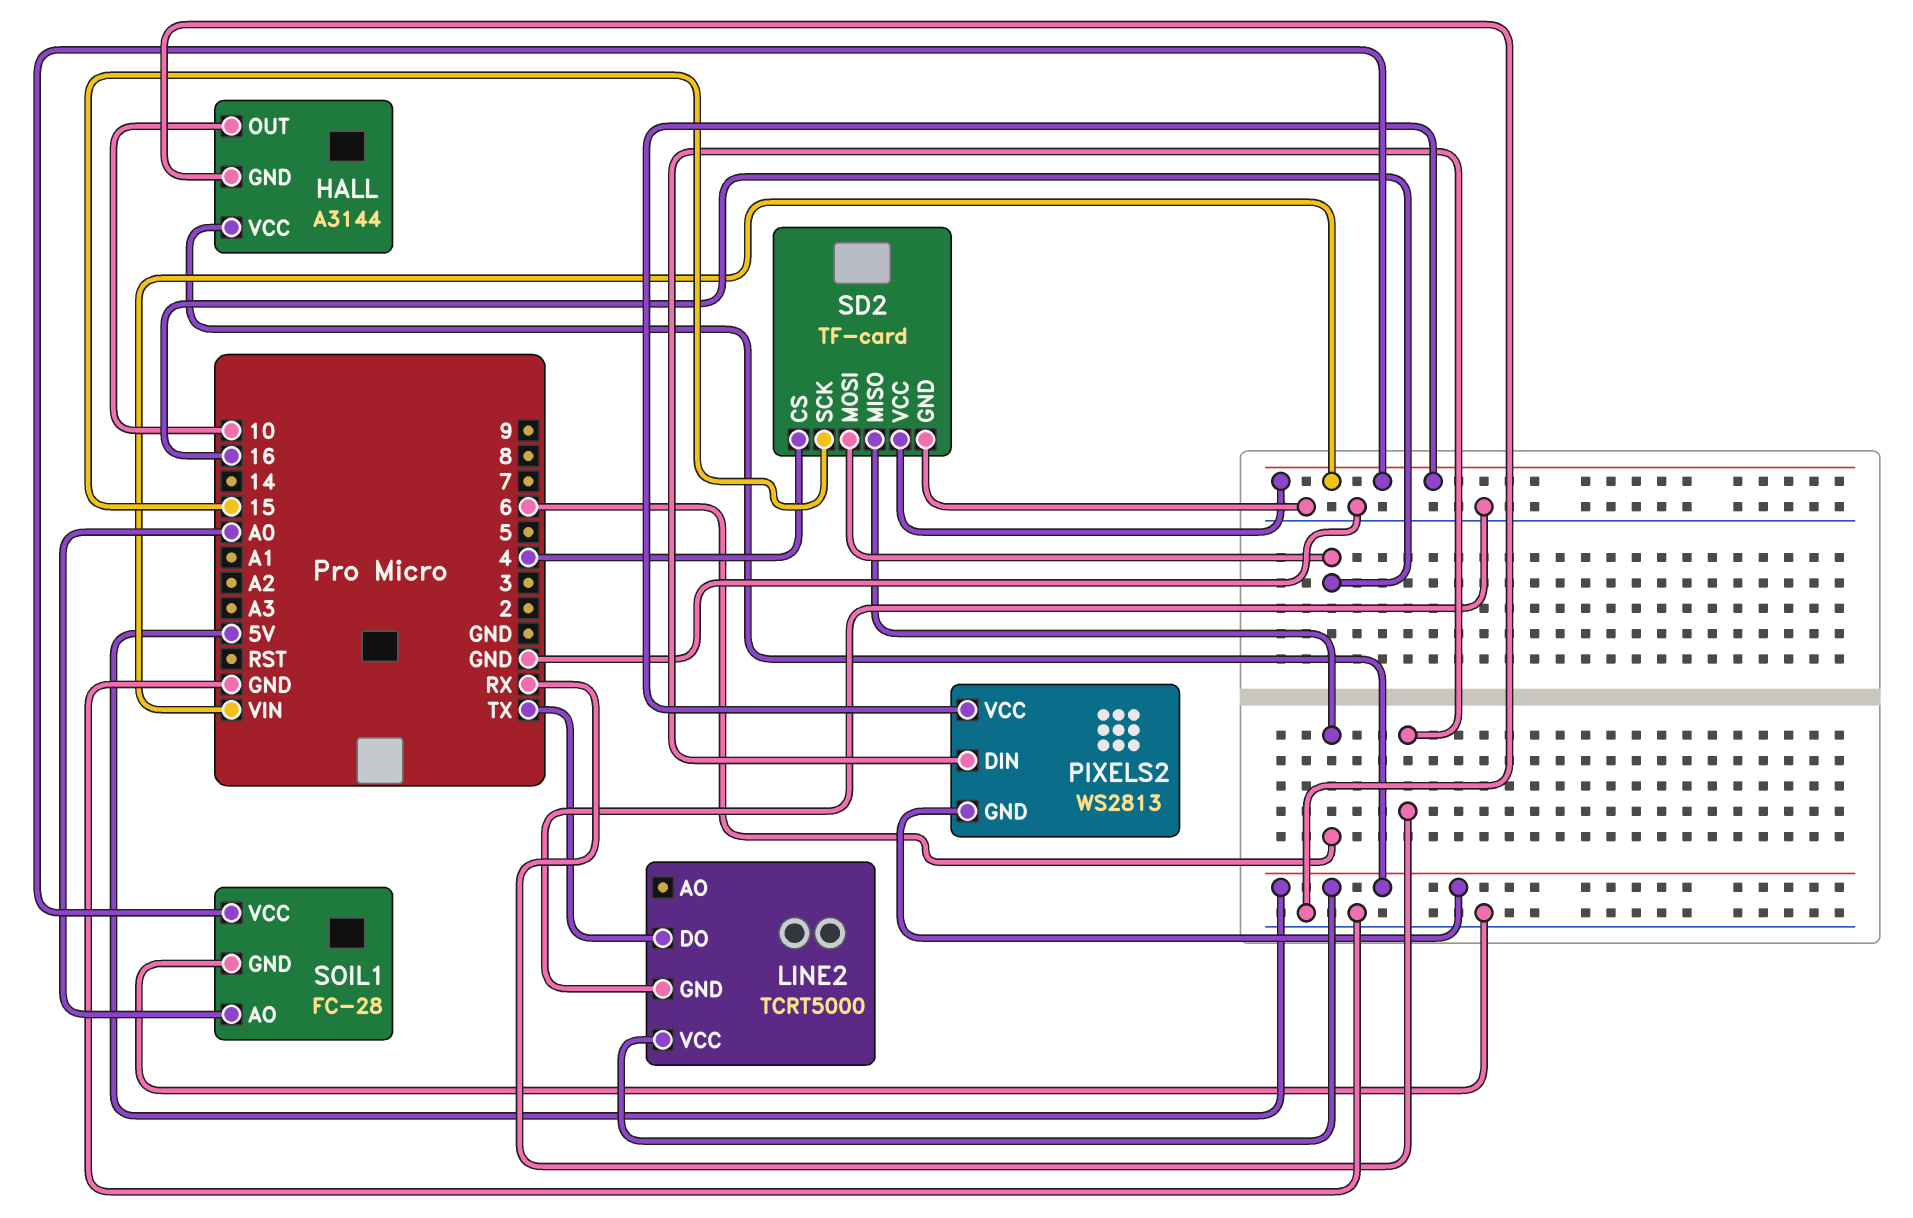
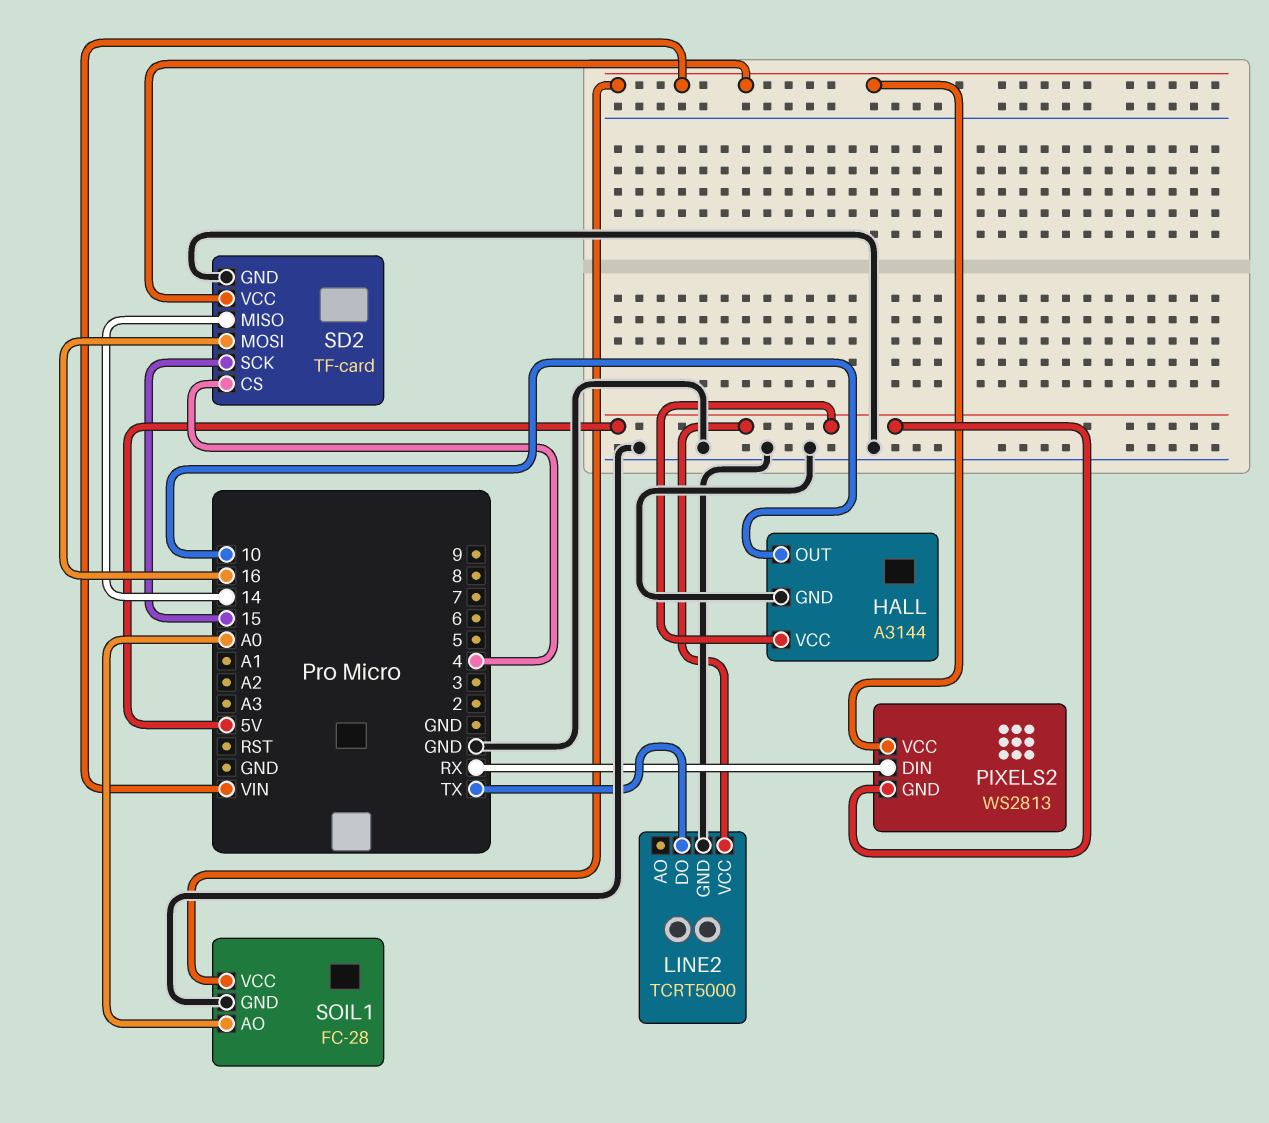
SD2 pin MISO: 6 -> 14

